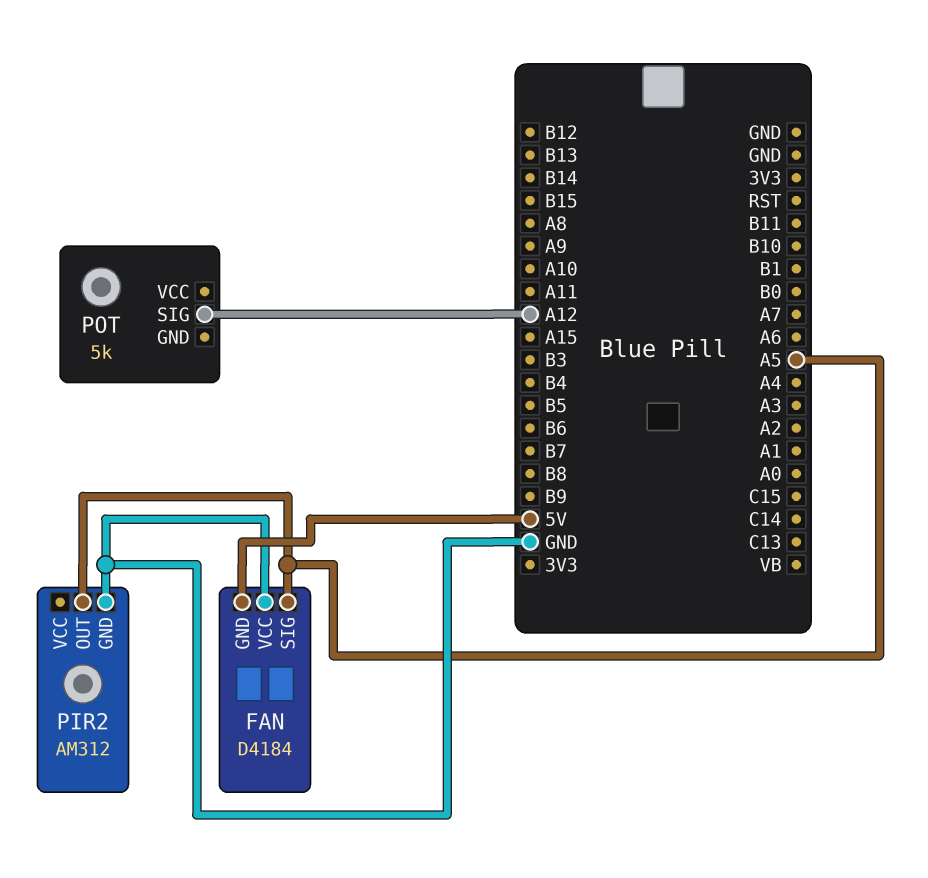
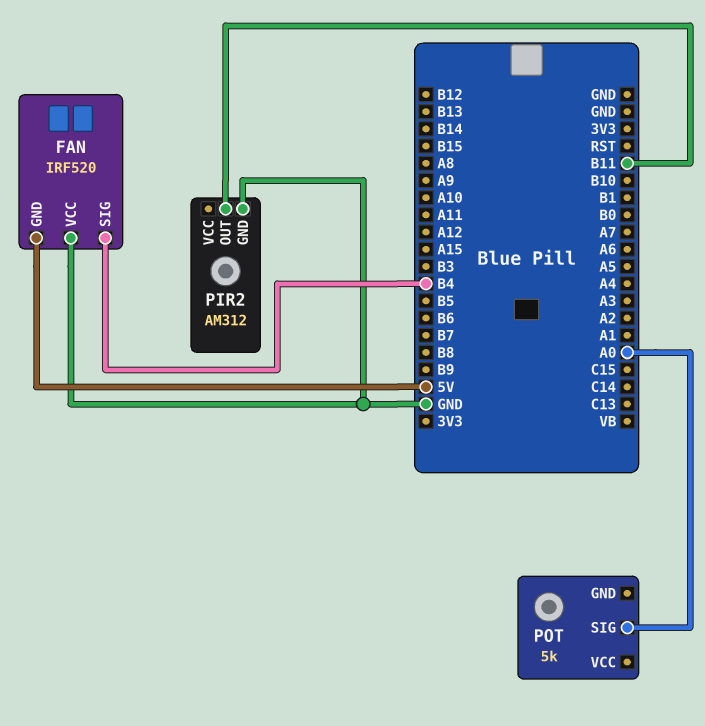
FAN: D4184 -> IRF520
FAN pin SIG: A5 -> B4
PIR2 pin OUT: A5 -> B11
POT pin SIG: A12 -> A0

